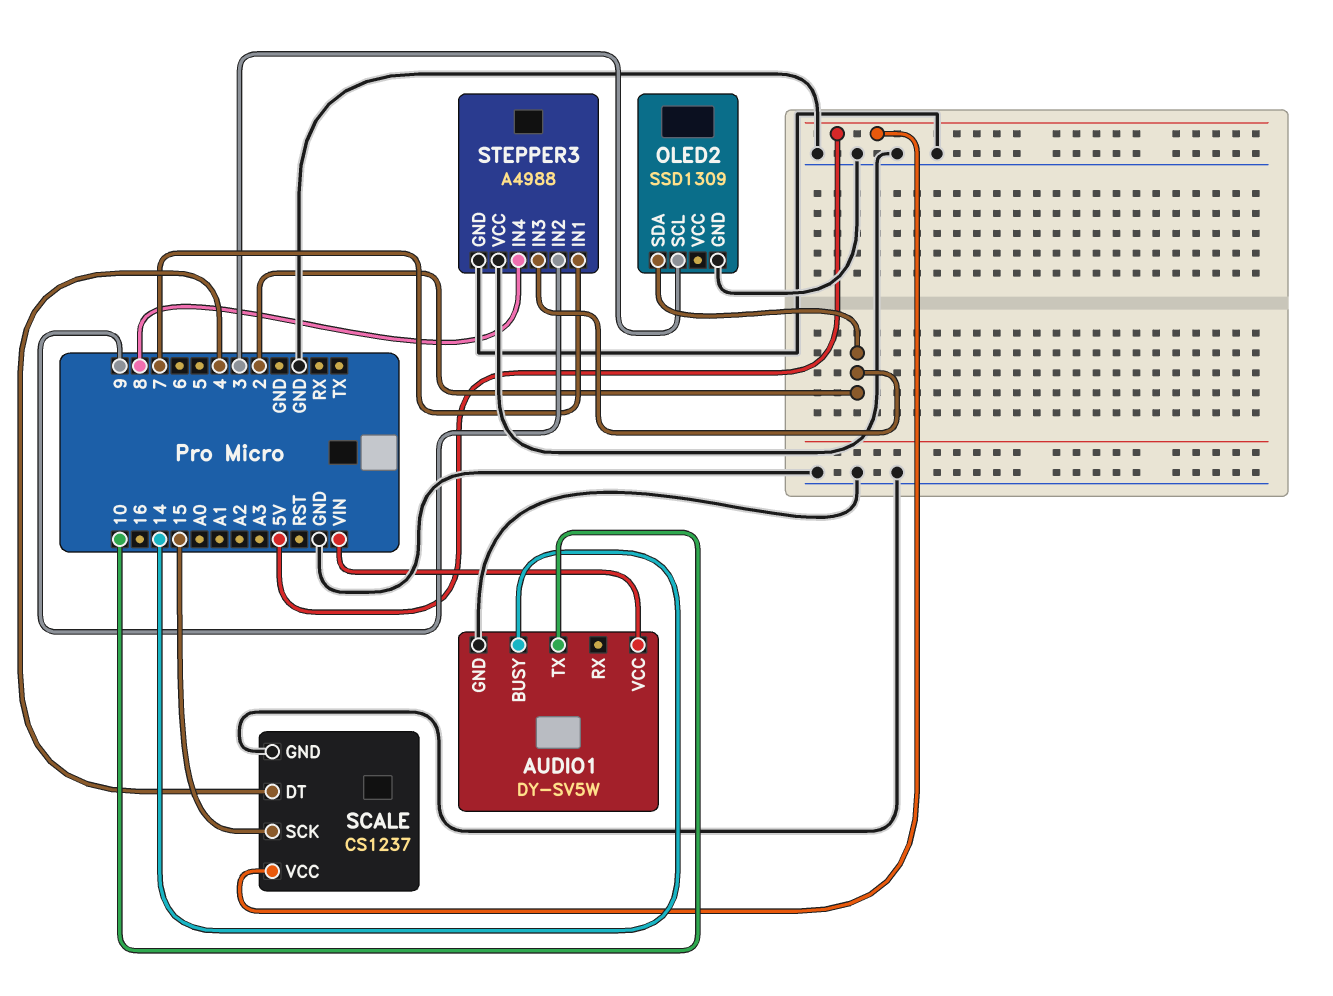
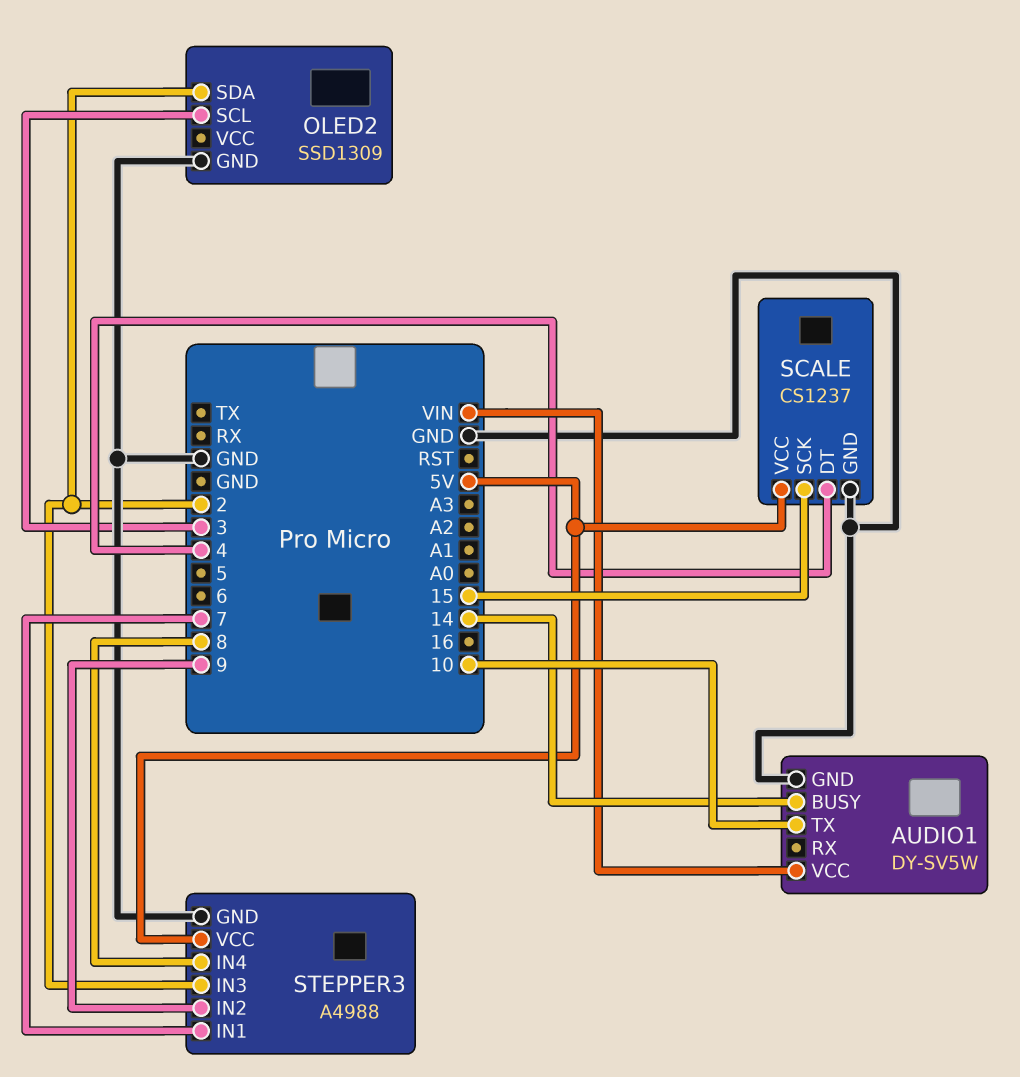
STEPPER3 pin VCC: GND -> 5V

